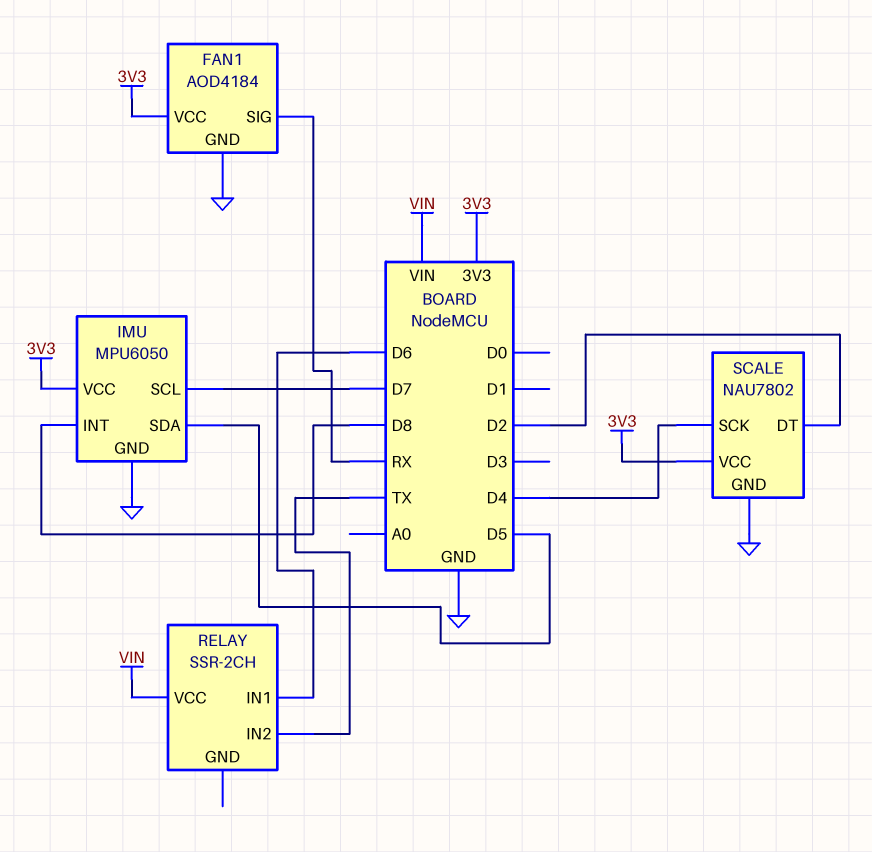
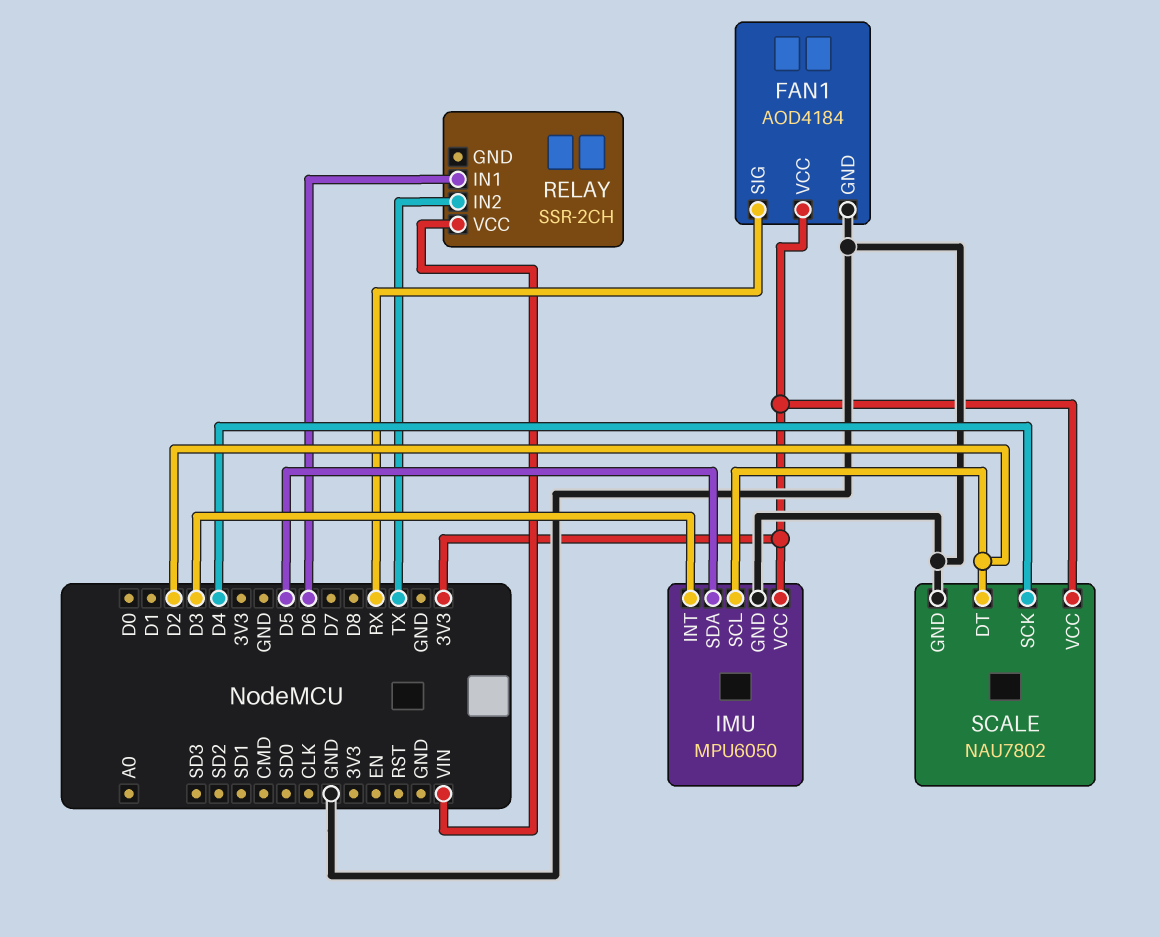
IMU pin INT: D8 -> D3
IMU pin SCL: D7 -> D2

